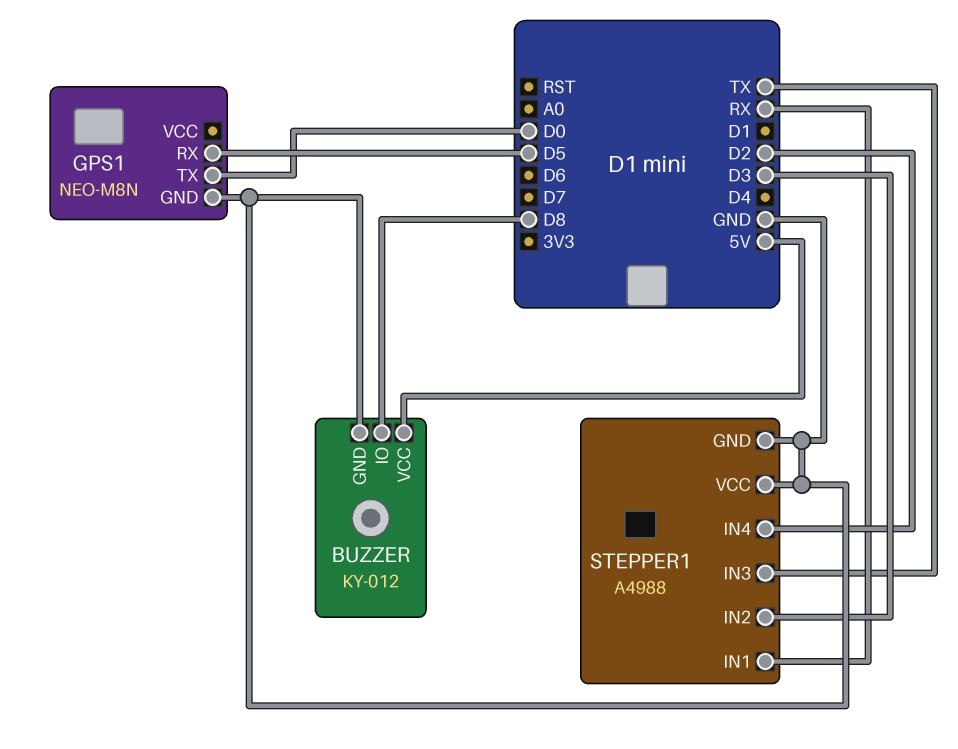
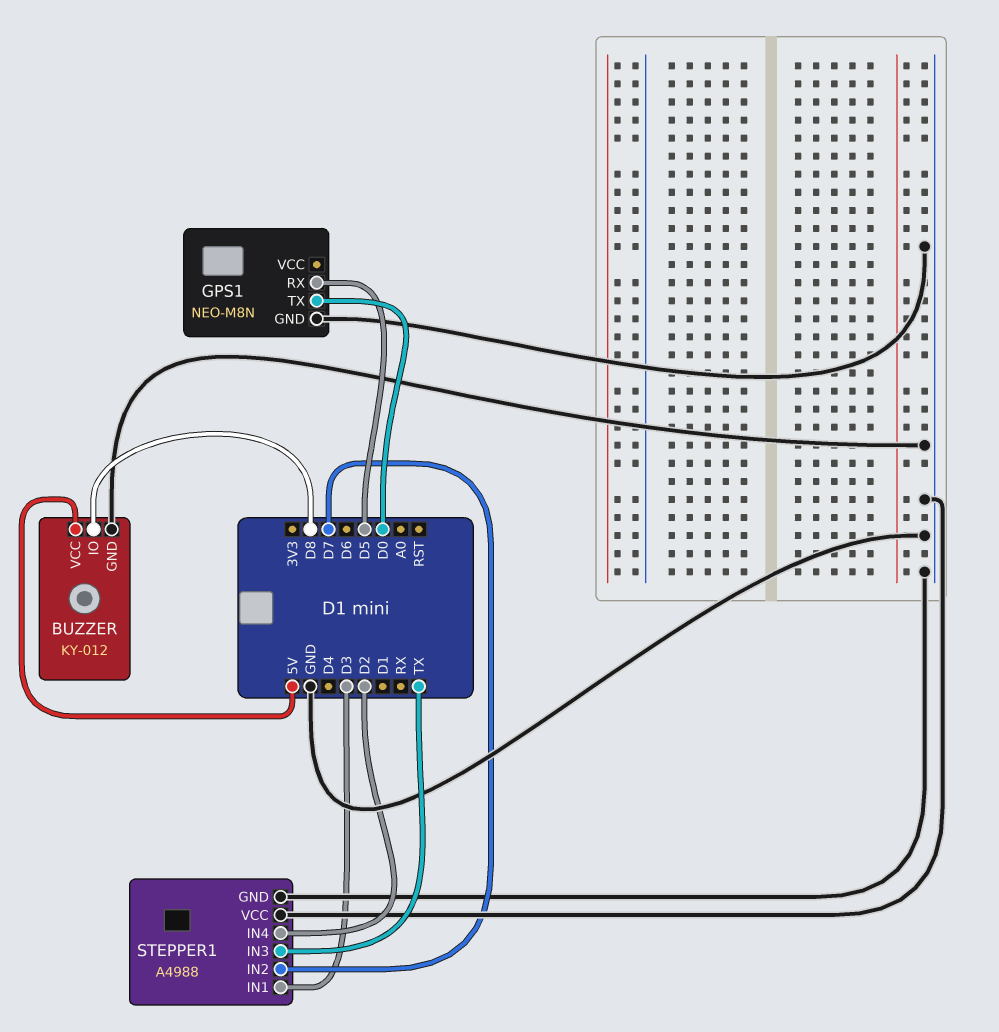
STEPPER1 pin IN1: RX -> D3
STEPPER1 pin IN2: D3 -> D7

